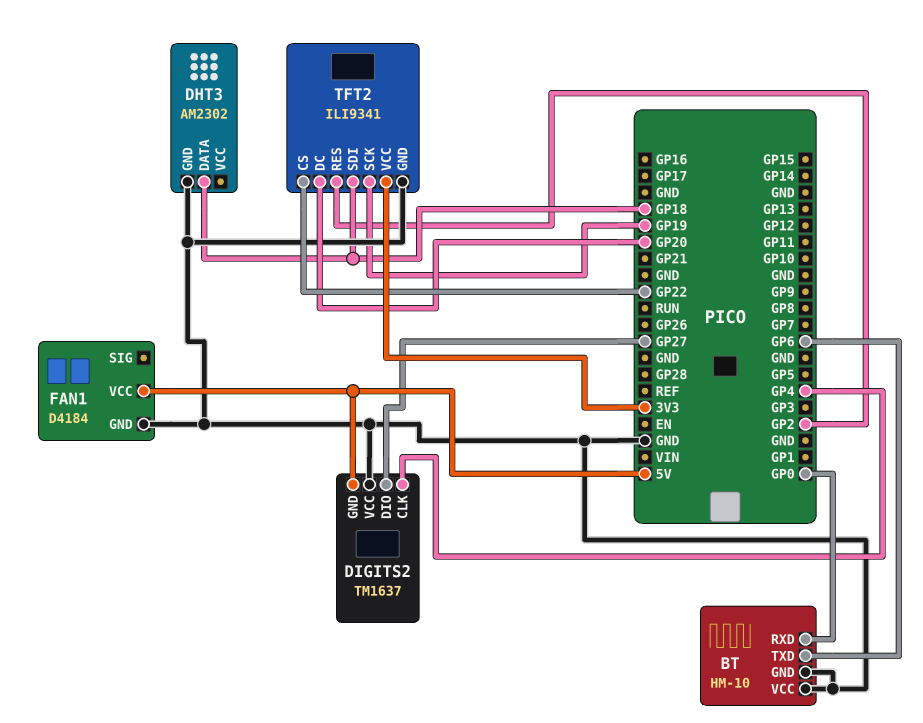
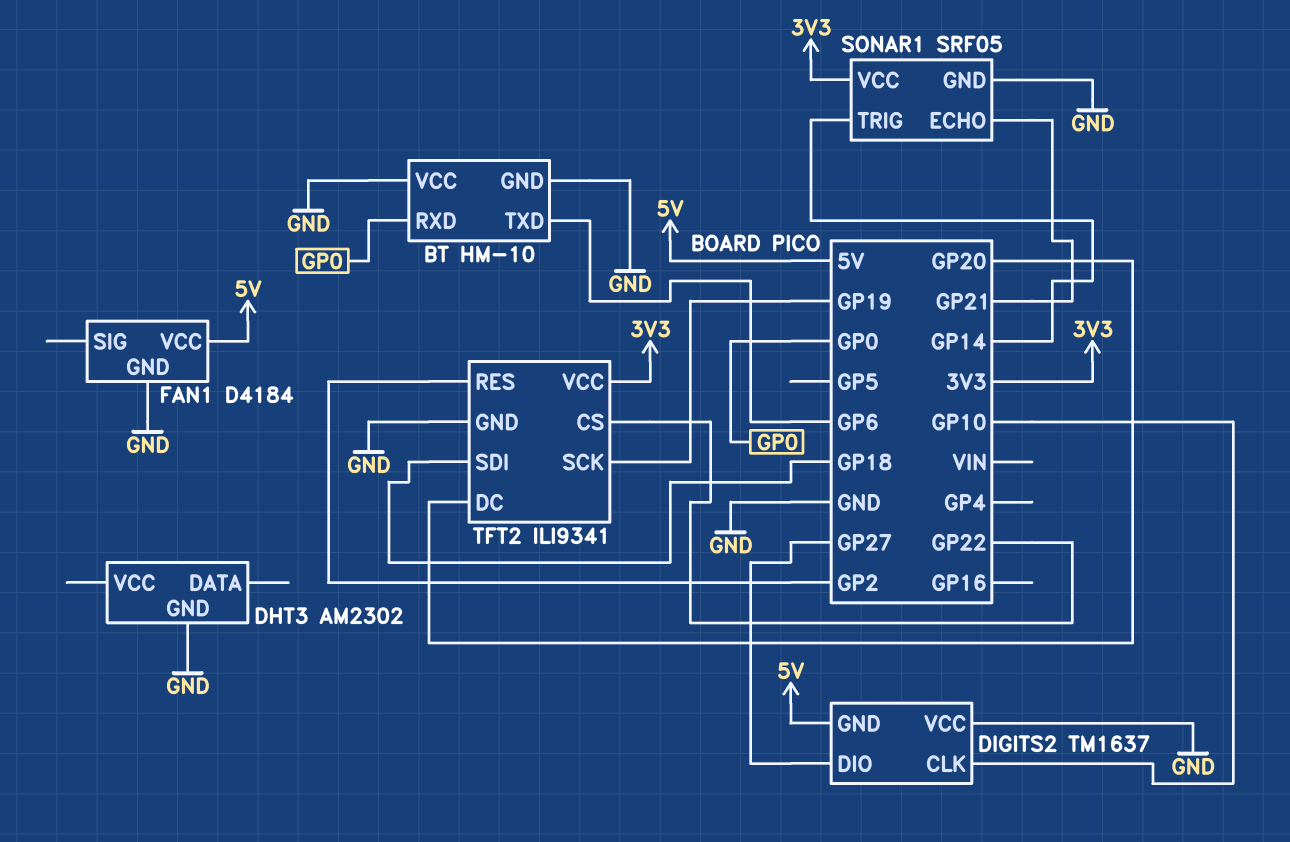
DHT3 pin DATA: GP18 -> none
DIGITS2 pin CLK: GP4 -> GP10
SONAR1: none -> SRF05
SONAR1 pin ECHO: none -> GP21
SONAR1 pin GND: none -> GND
SONAR1 pin TRIG: none -> GP14
SONAR1 pin VCC: none -> 3V3

